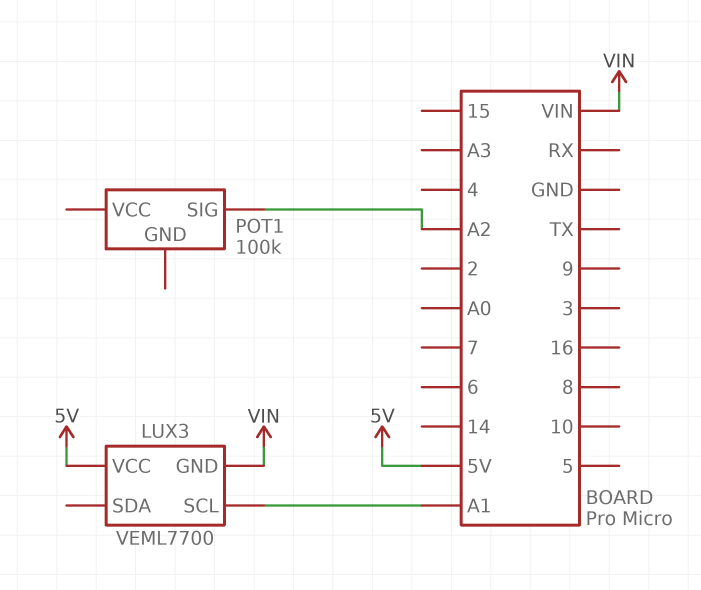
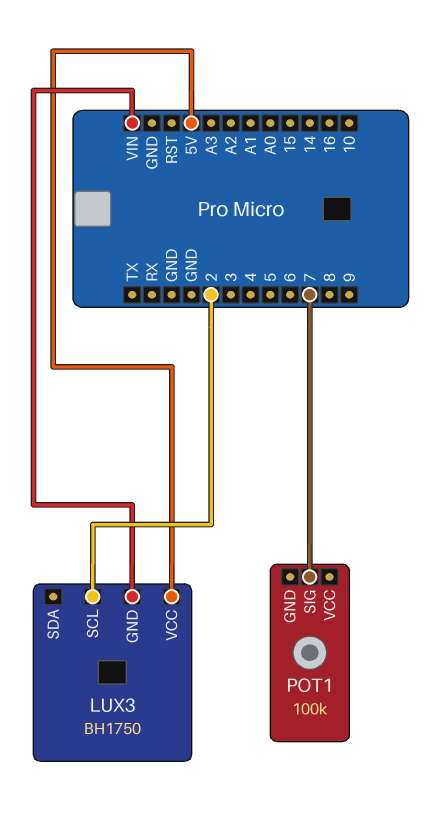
LUX3: VEML7700 -> BH1750
LUX3 pin SCL: A1 -> 2
POT1 pin SIG: A2 -> 7

